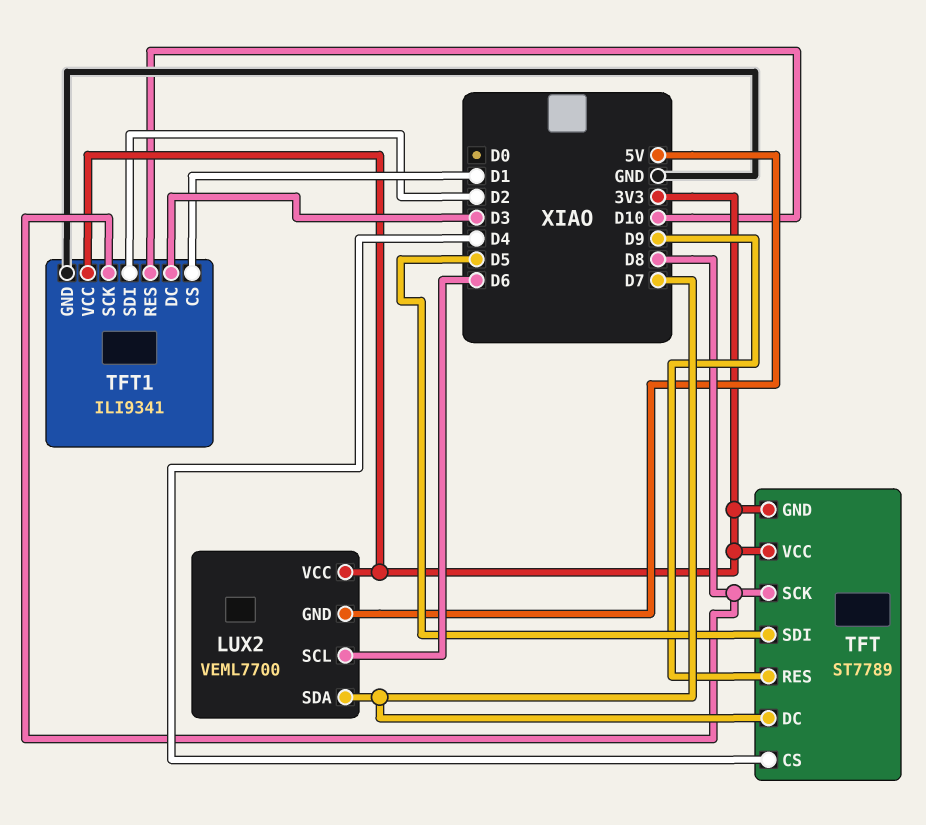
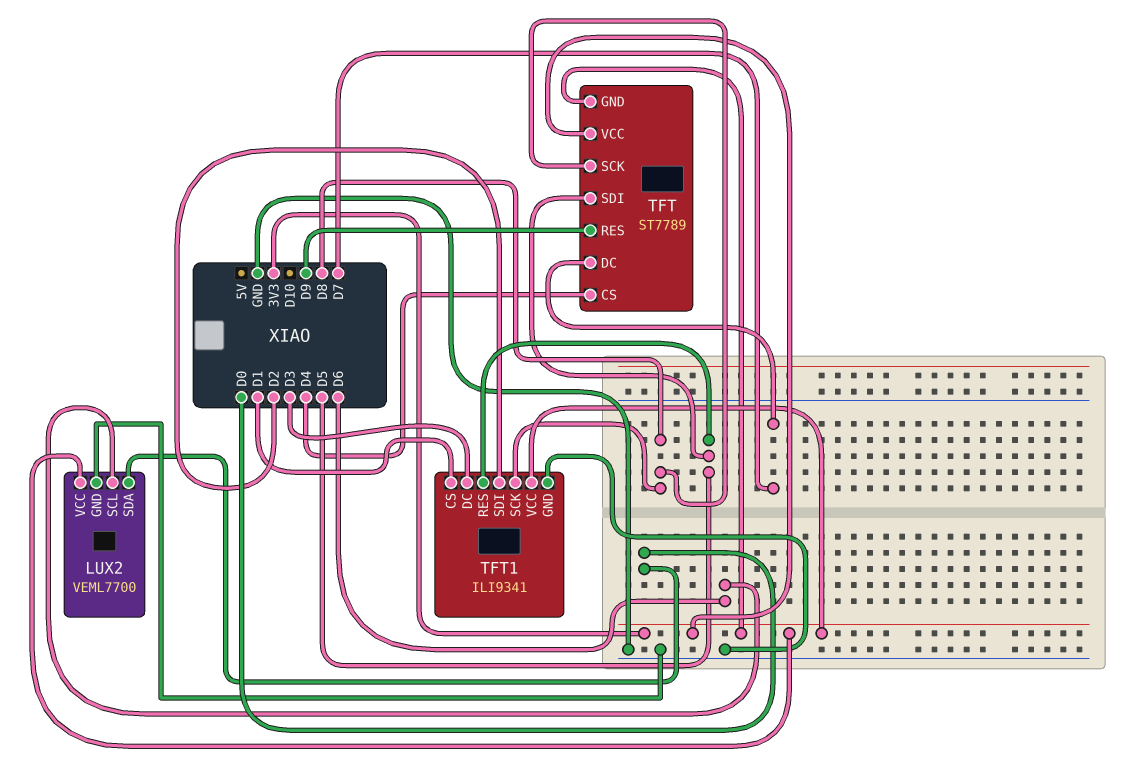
LUX2 pin GND: 5V -> GND
LUX2 pin SDA: D7 -> D0
TFT1 pin RES: D10 -> D5

